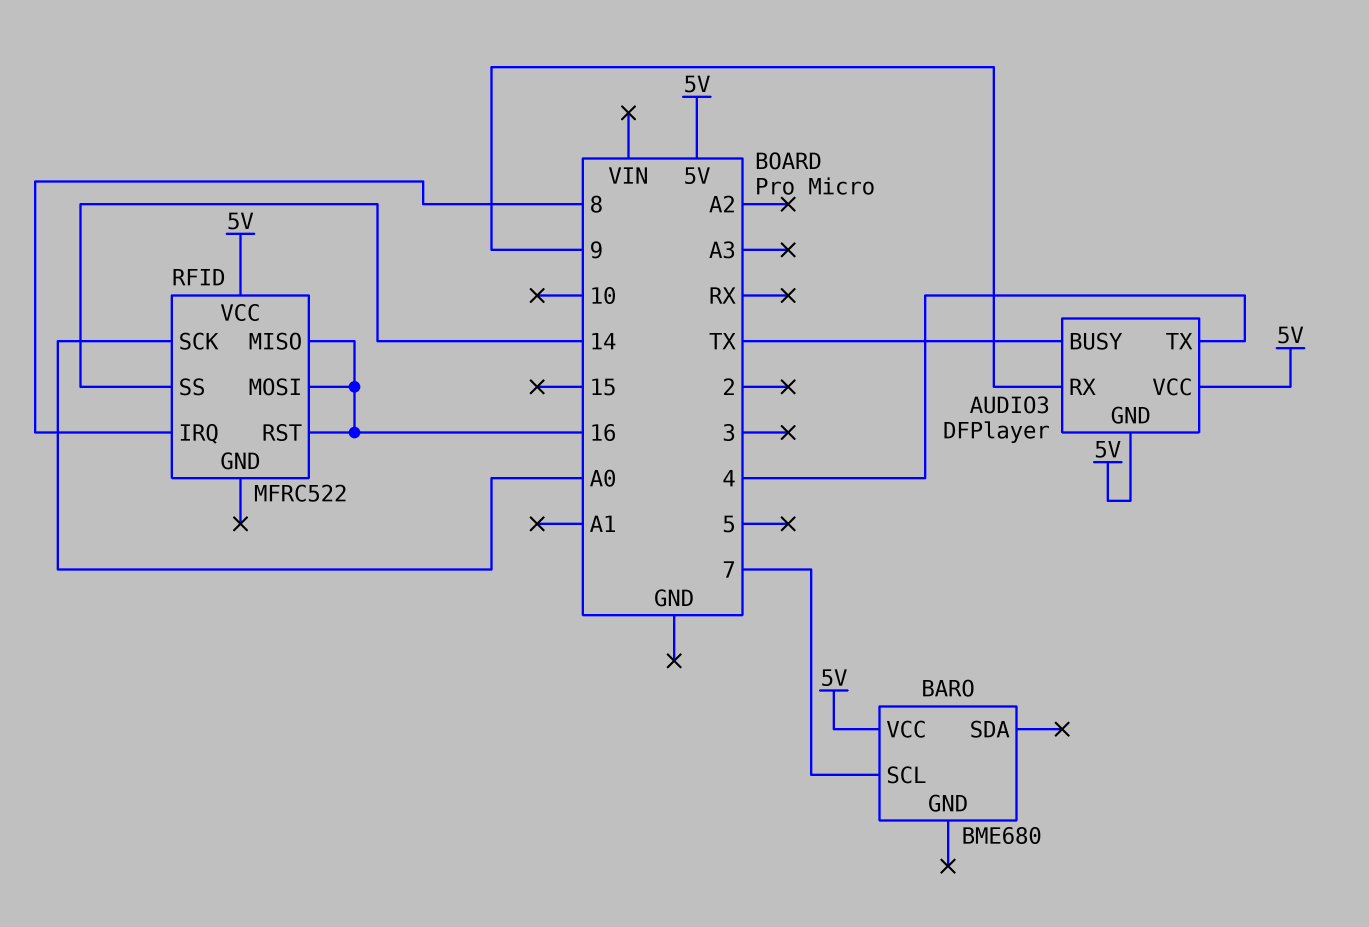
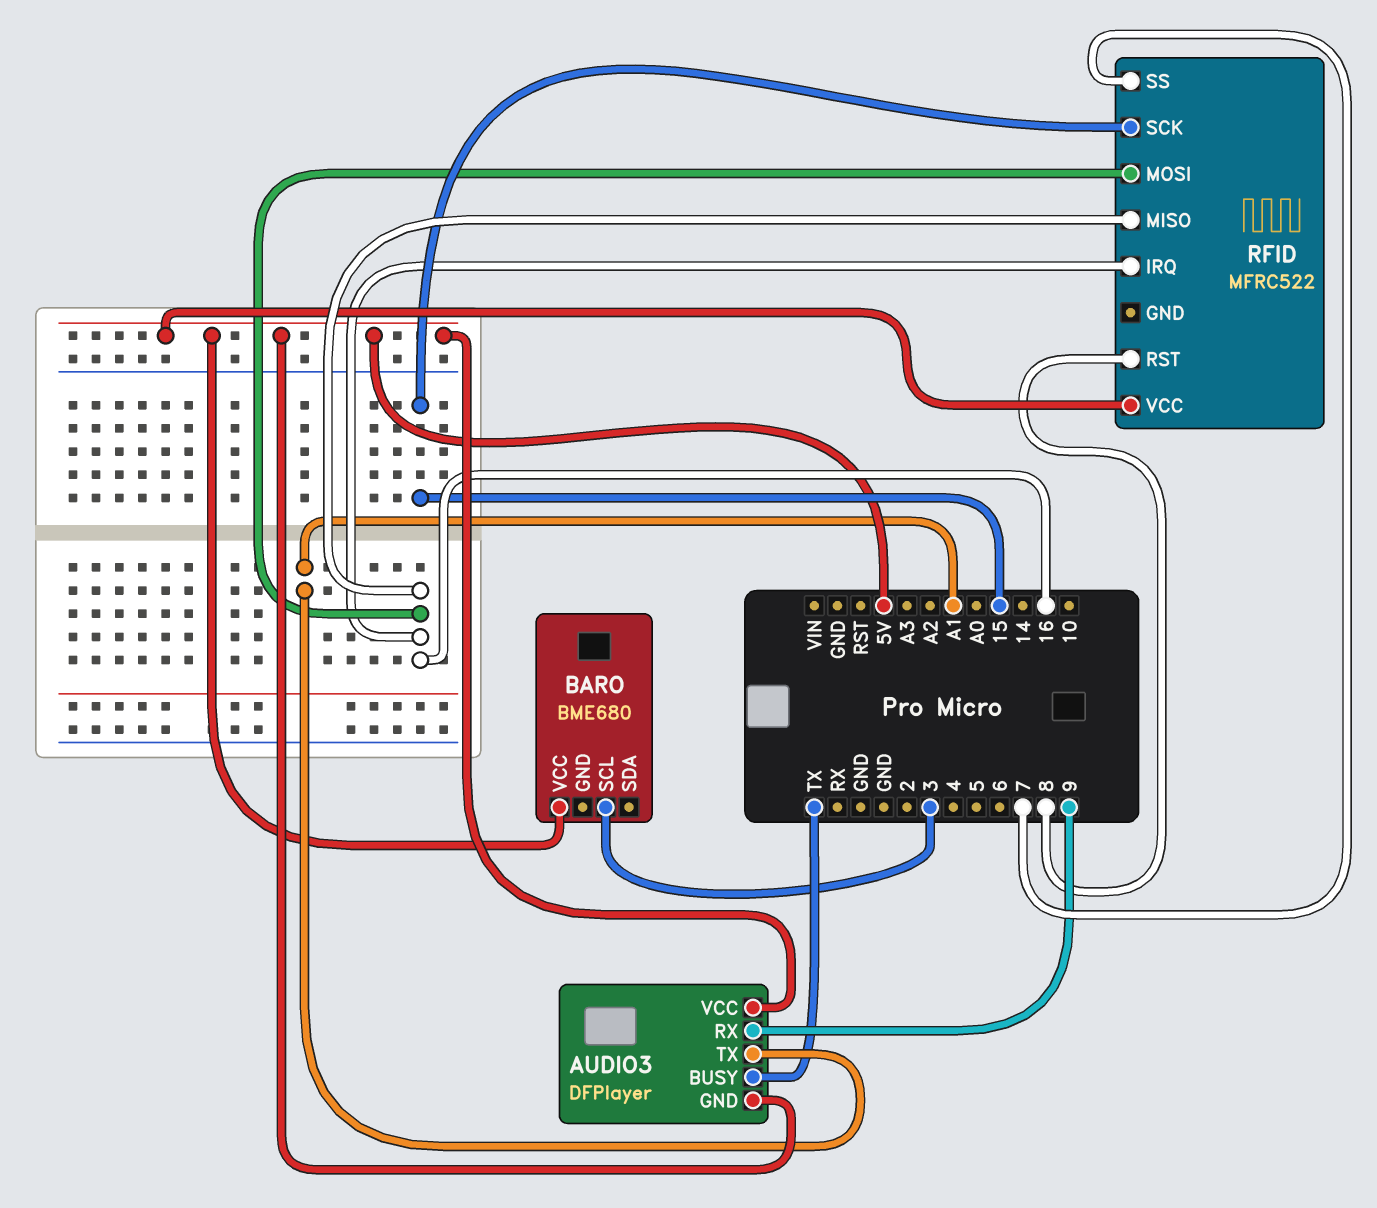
AUDIO3 pin TX: 4 -> A1
BARO pin SCL: 7 -> 3
RFID pin IRQ: 8 -> 16
RFID pin RST: 16 -> 8
RFID pin SCK: A0 -> 15
RFID pin SS: 14 -> 7

